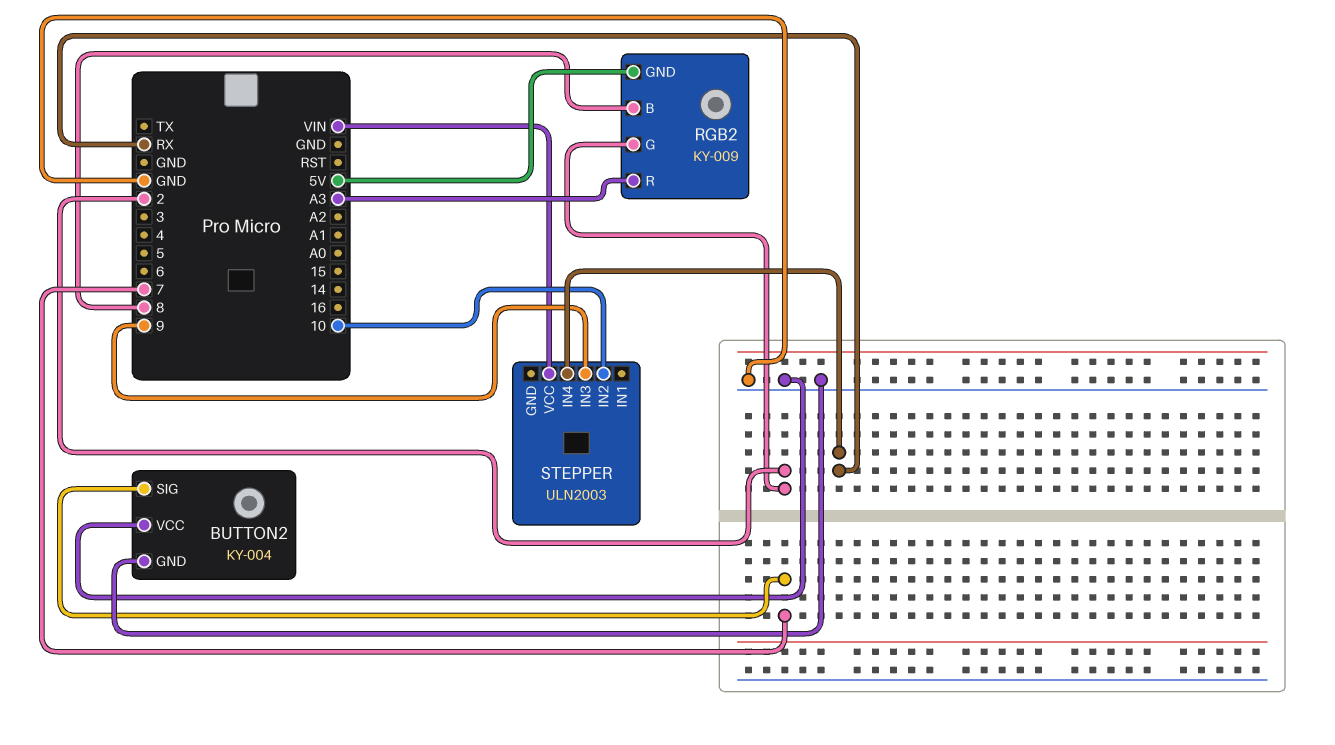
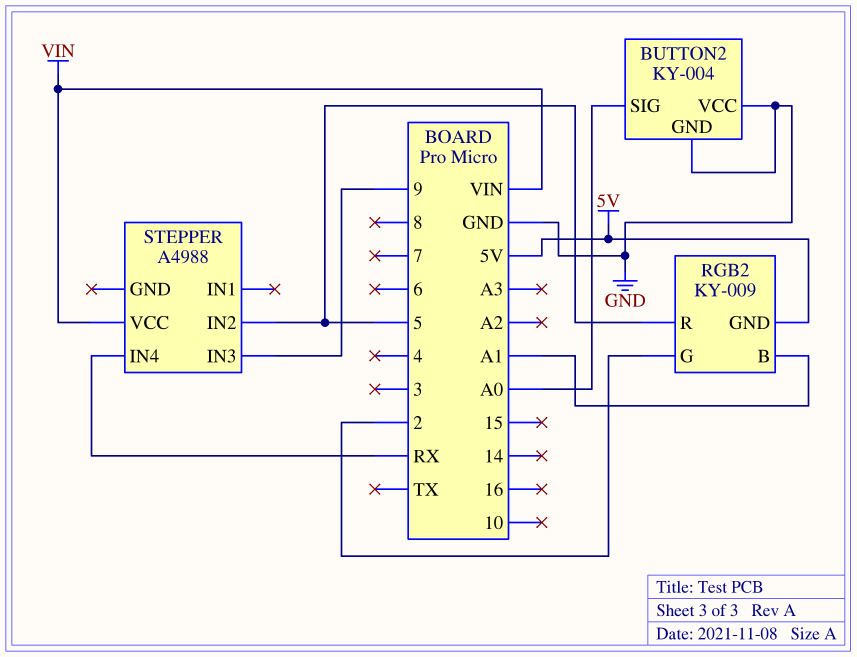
BUTTON2 pin SIG: 7 -> A0
RGB2 pin B: 8 -> A1
RGB2 pin R: A3 -> 5
STEPPER: ULN2003 -> A4988
STEPPER pin IN2: 10 -> 5

